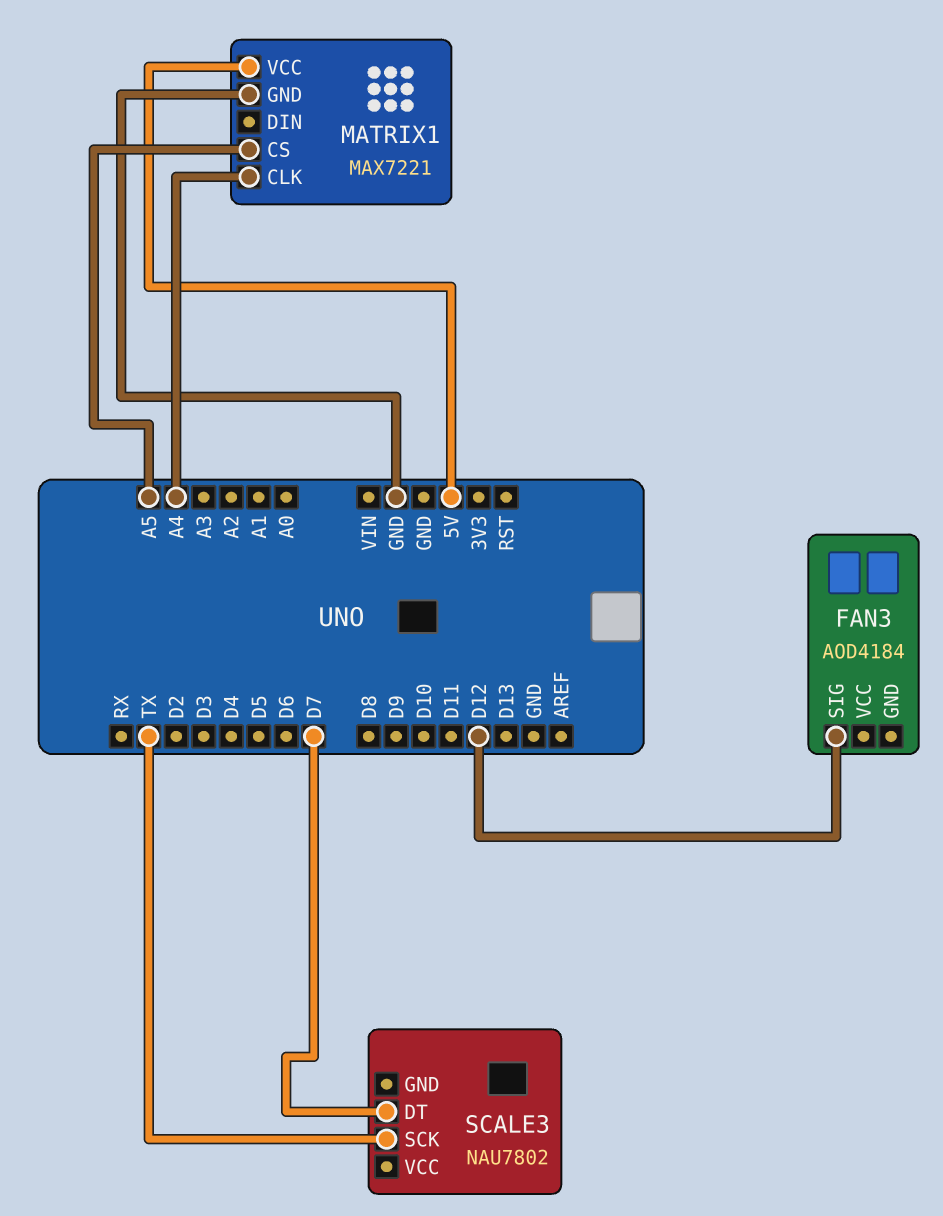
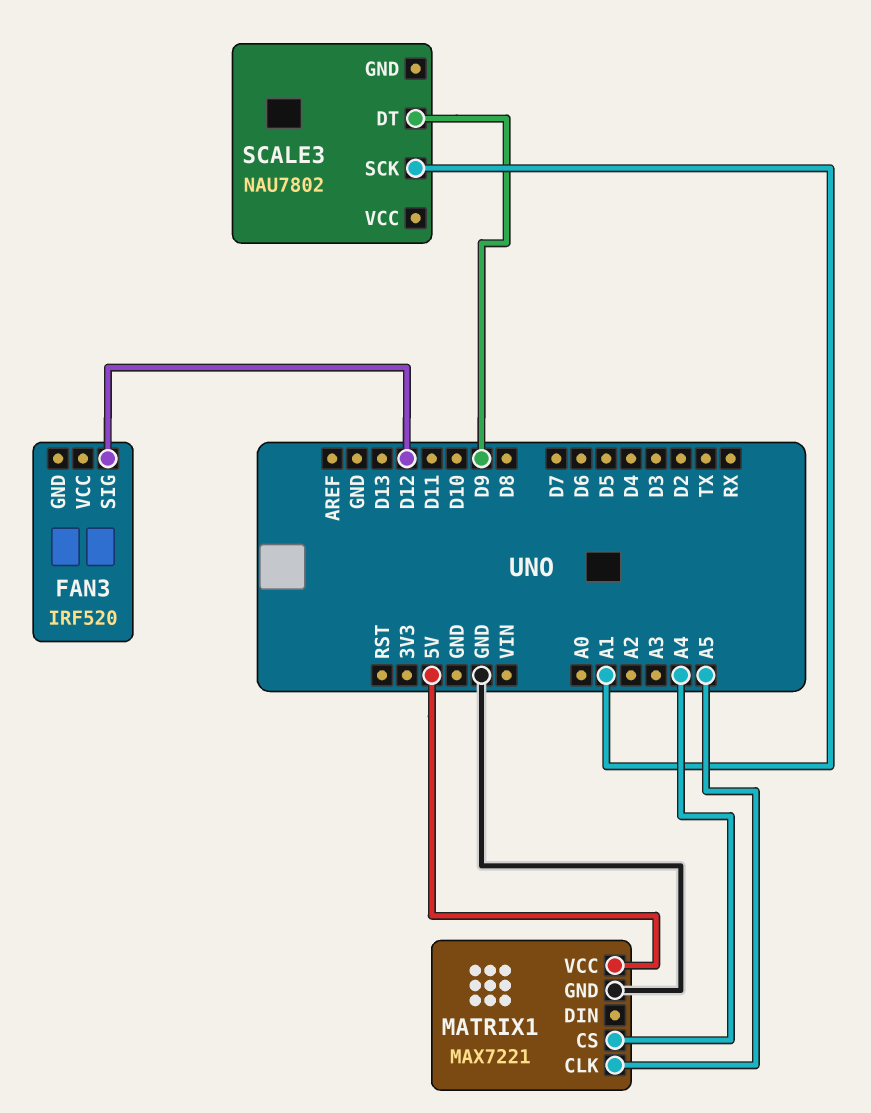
FAN3: AOD4184 -> IRF520
MATRIX1 pin CLK: A4 -> A5
MATRIX1 pin CS: A5 -> A4
SCALE3 pin DT: D7 -> D9
SCALE3 pin SCK: TX -> A1

